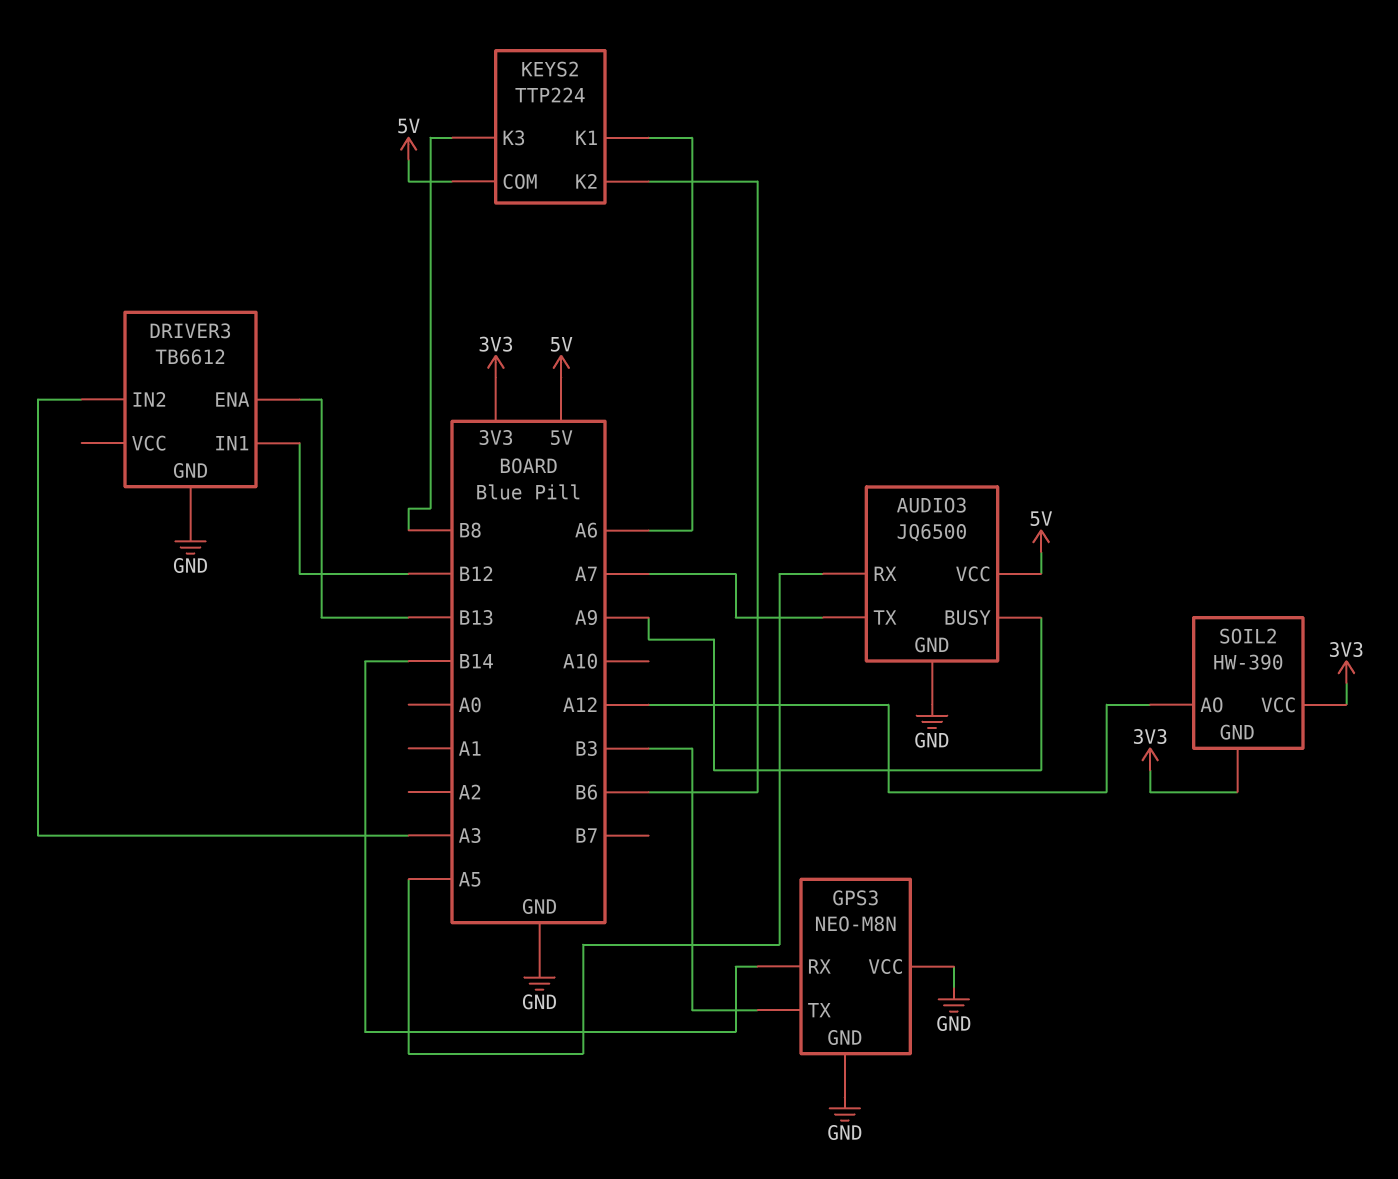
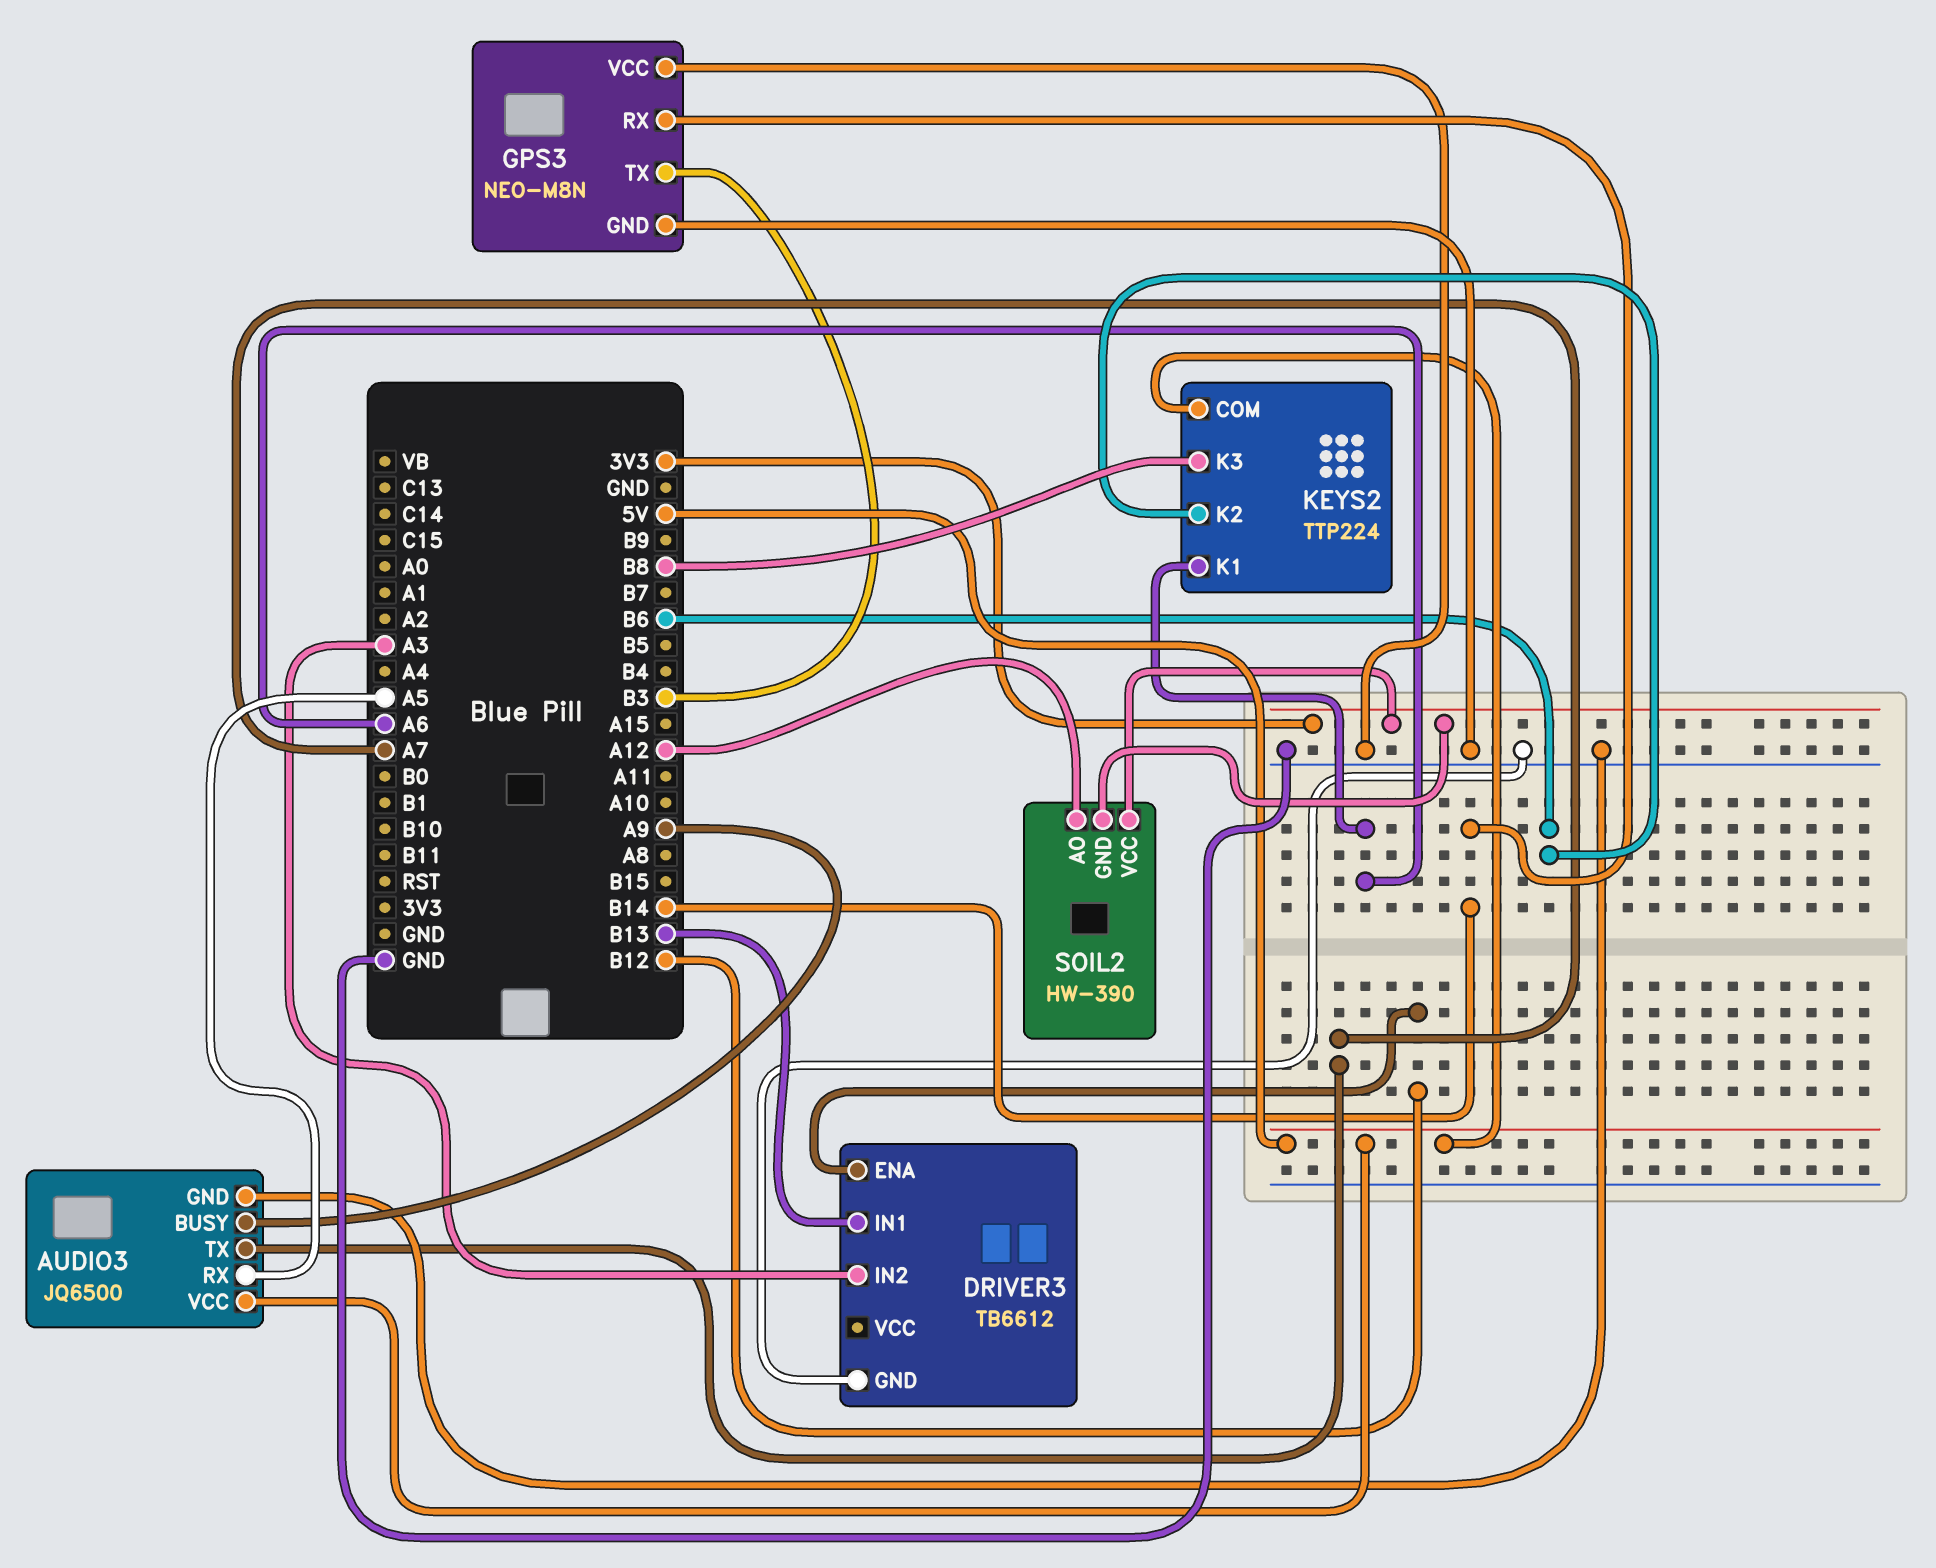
DRIVER3 pin ENA: B13 -> B12
DRIVER3 pin IN1: B12 -> B13

